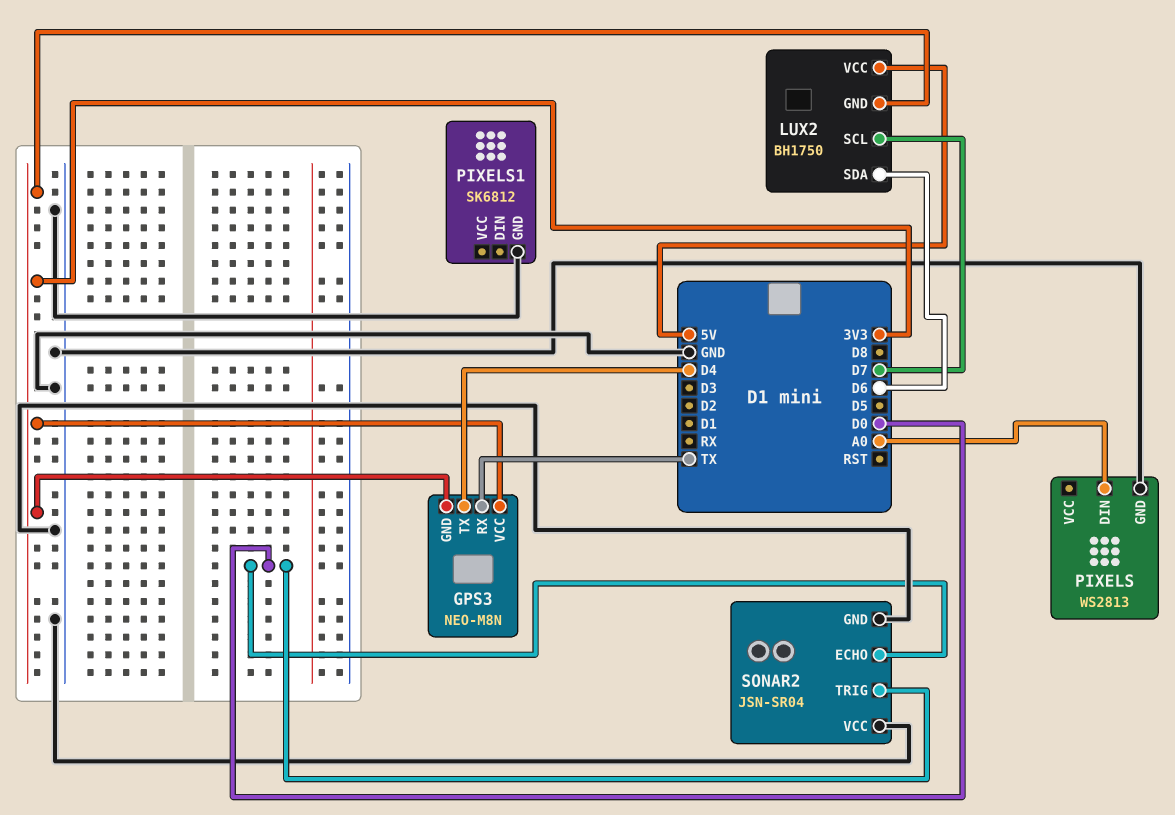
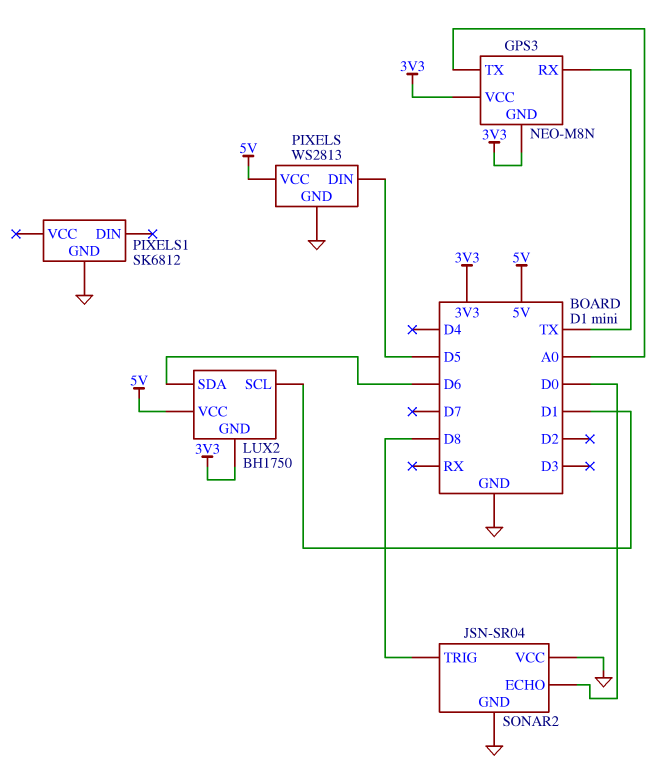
GPS3 pin TX: D4 -> A0
LUX2 pin SCL: D7 -> D1
PIXELS pin DIN: A0 -> D5
PIXELS pin VCC: none -> 5V
SONAR2 pin TRIG: D0 -> D8

